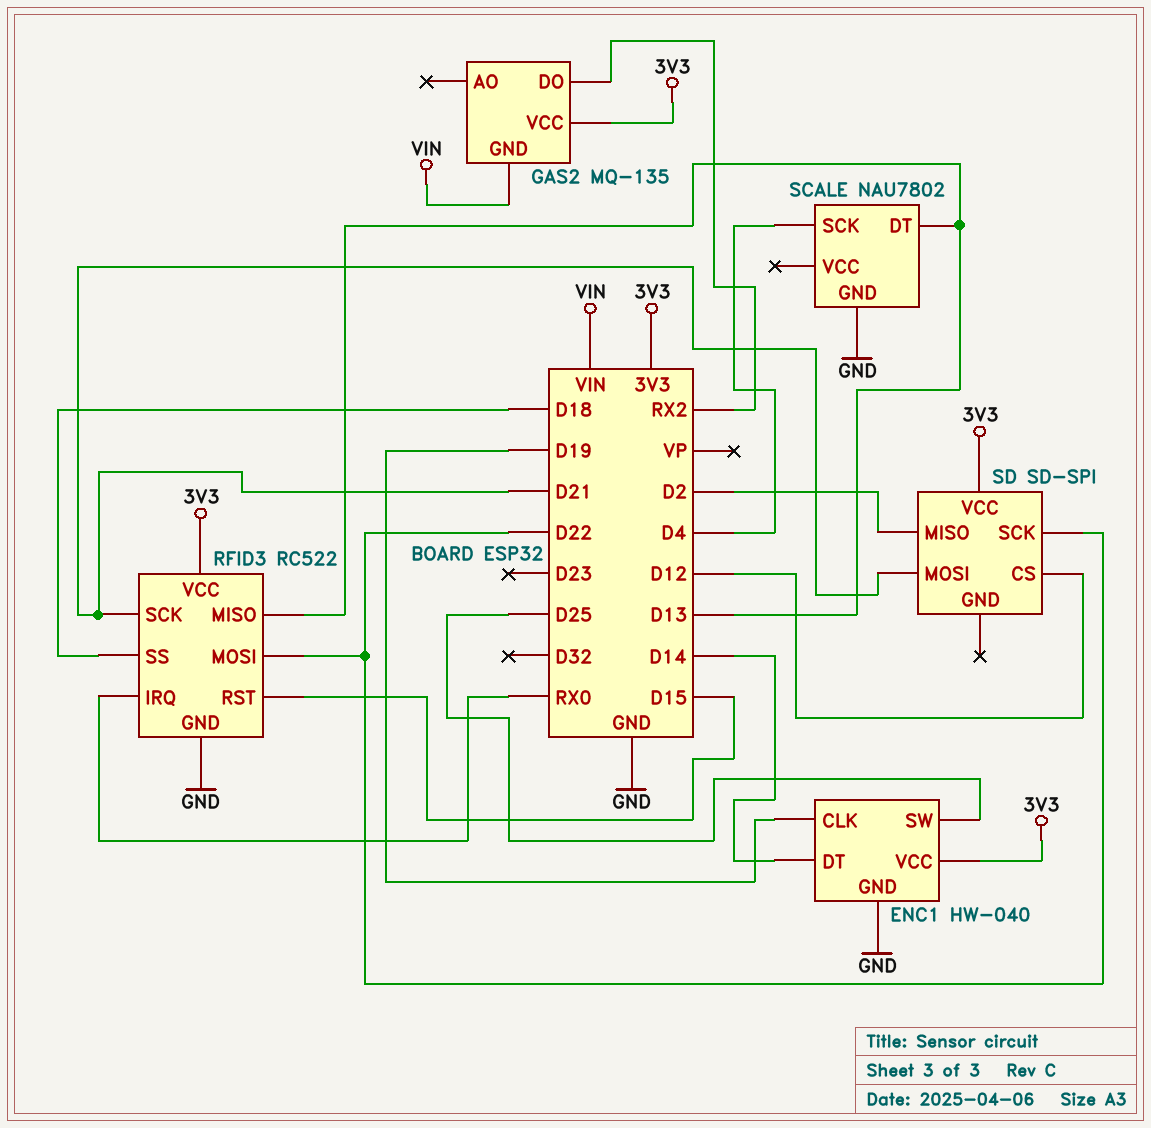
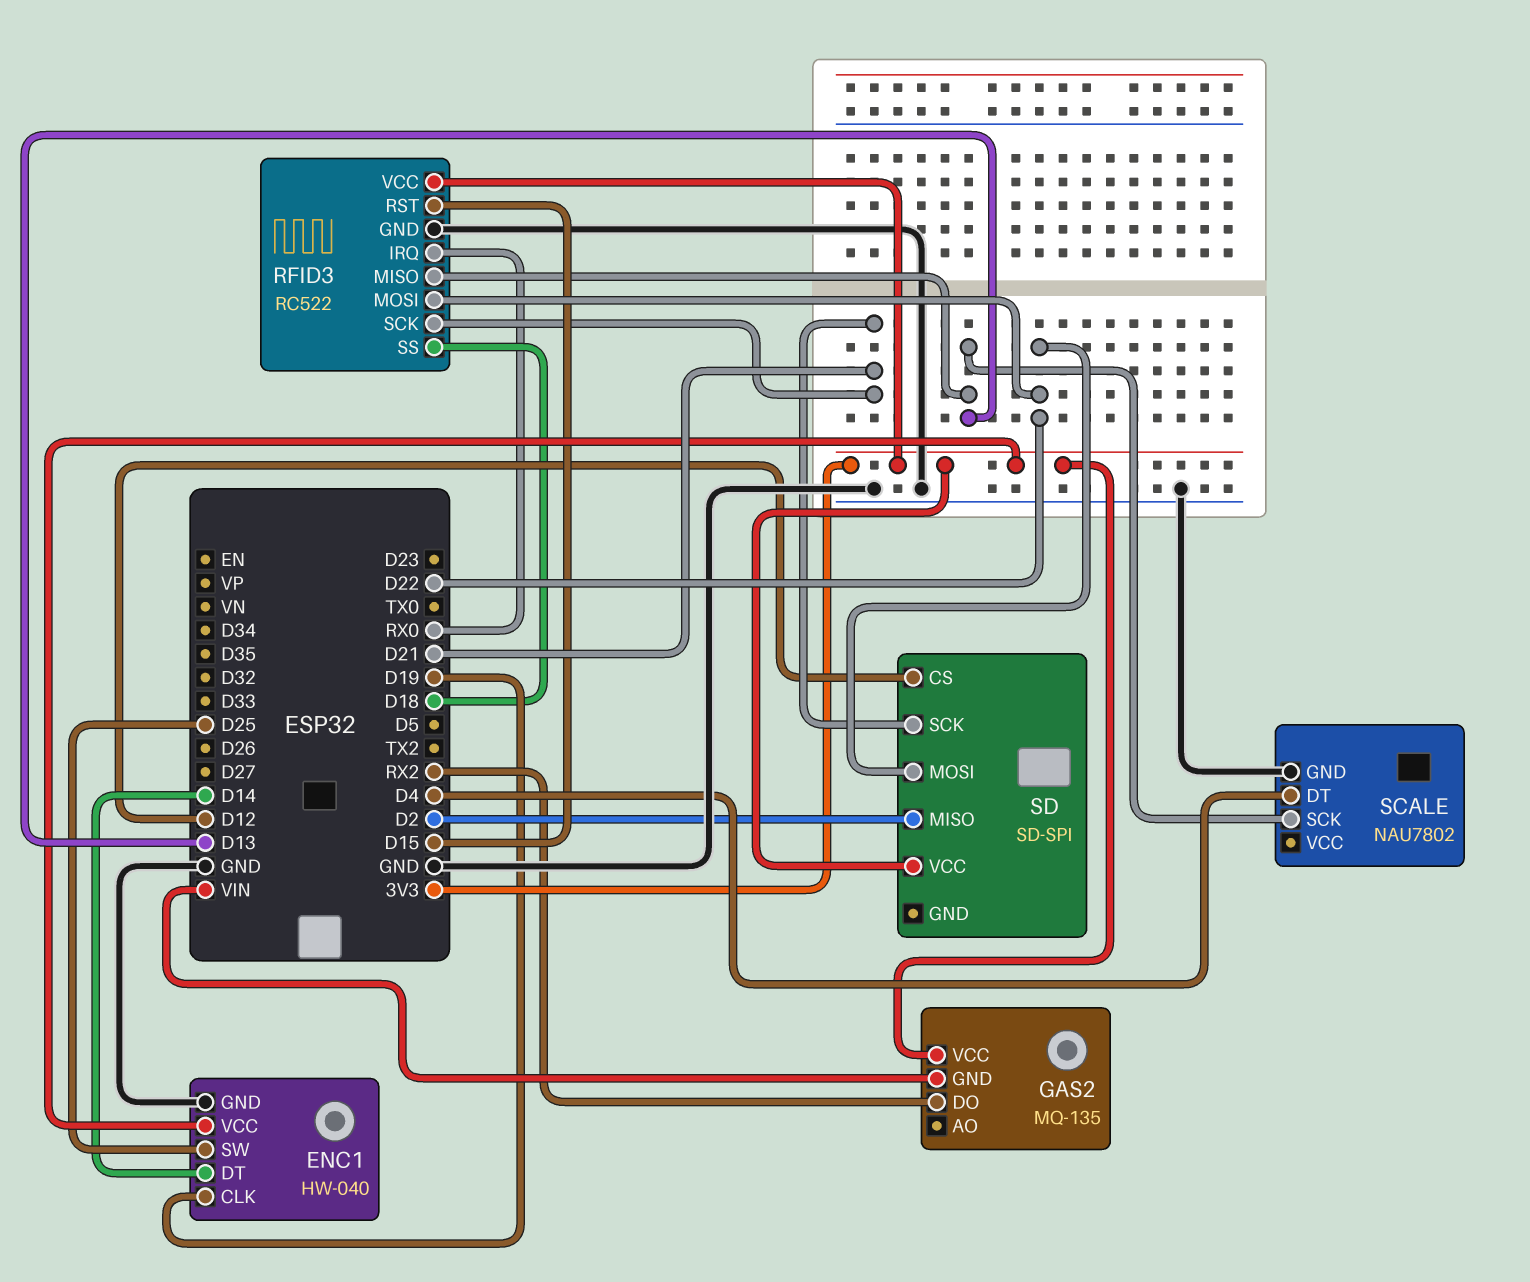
SCALE pin DT: D13 -> D4
SCALE pin SCK: D4 -> D13
SD pin MOSI: D21 -> D22
SD pin SCK: D22 -> D21

